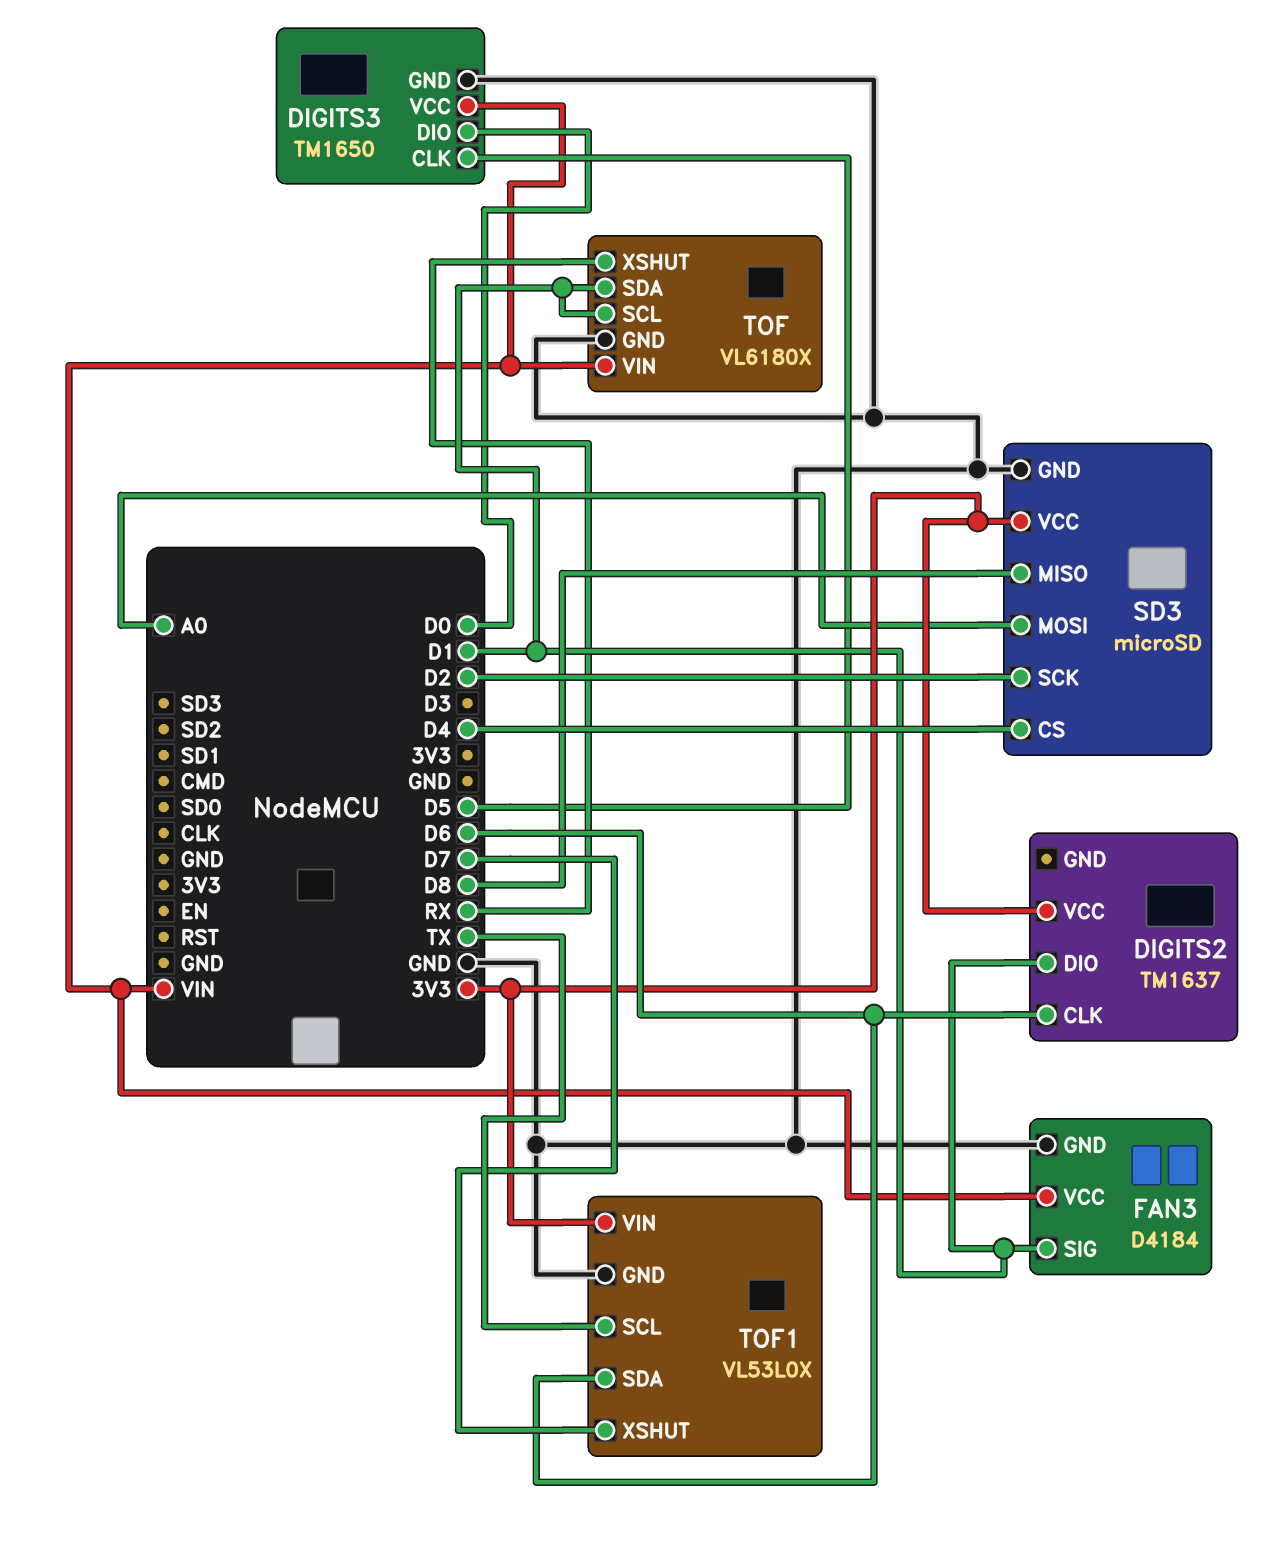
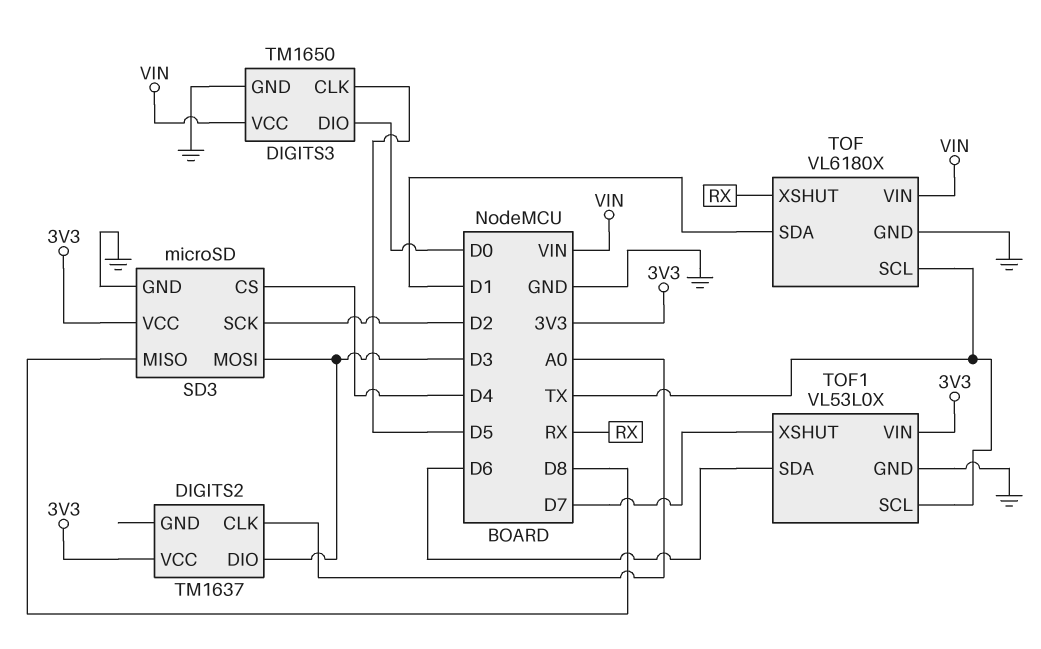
DIGITS2 pin CLK: D6 -> A0
DIGITS2 pin DIO: D1 -> D3
FAN3: D4184 -> none
FAN3 pin GND: GND -> none
FAN3 pin SIG: D1 -> none
FAN3 pin VCC: VIN -> none
SD3 pin MOSI: A0 -> D3
TOF pin SCL: D1 -> TX

